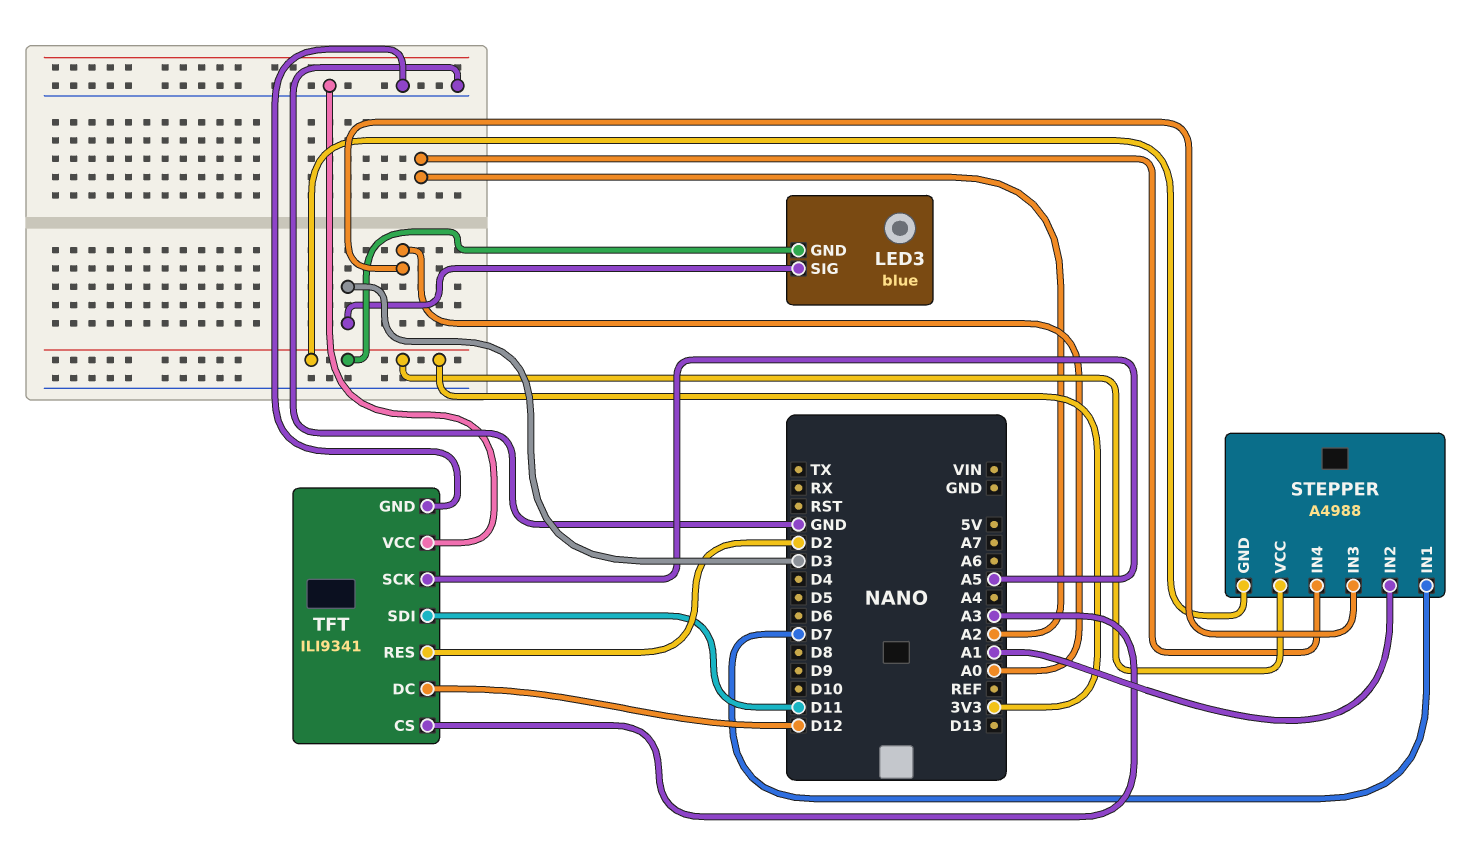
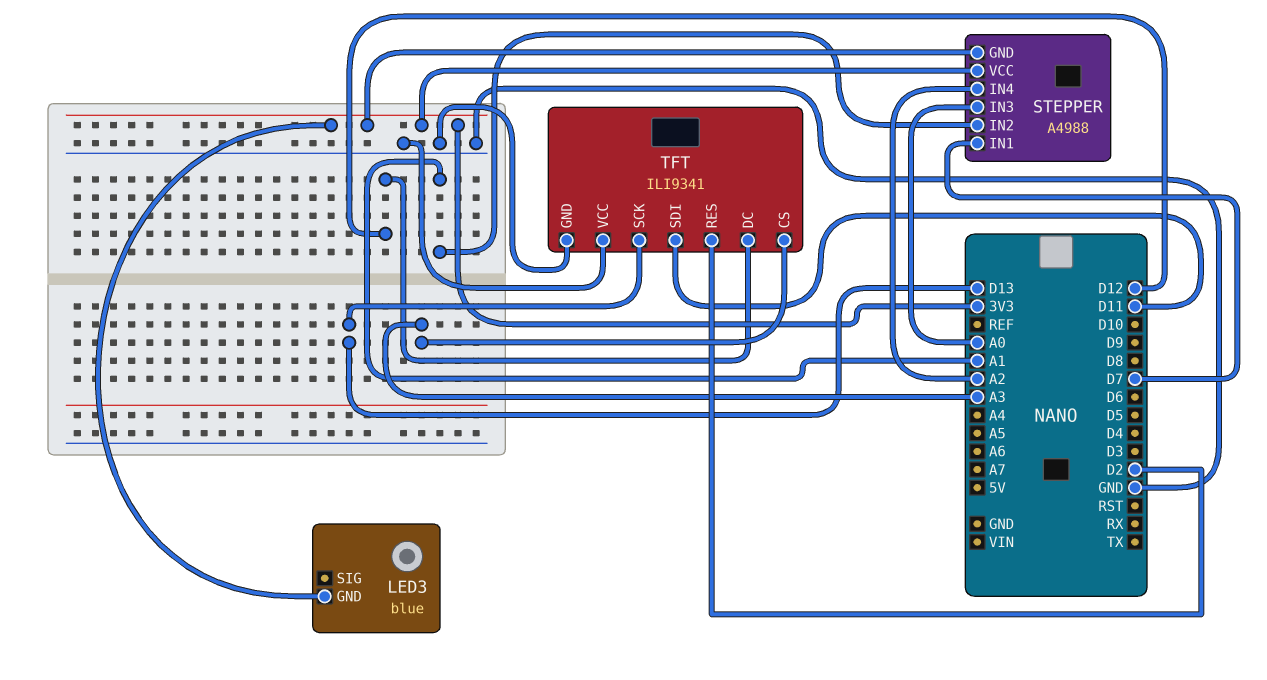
LED3 pin SIG: D3 -> none
TFT pin SCK: A5 -> D13

